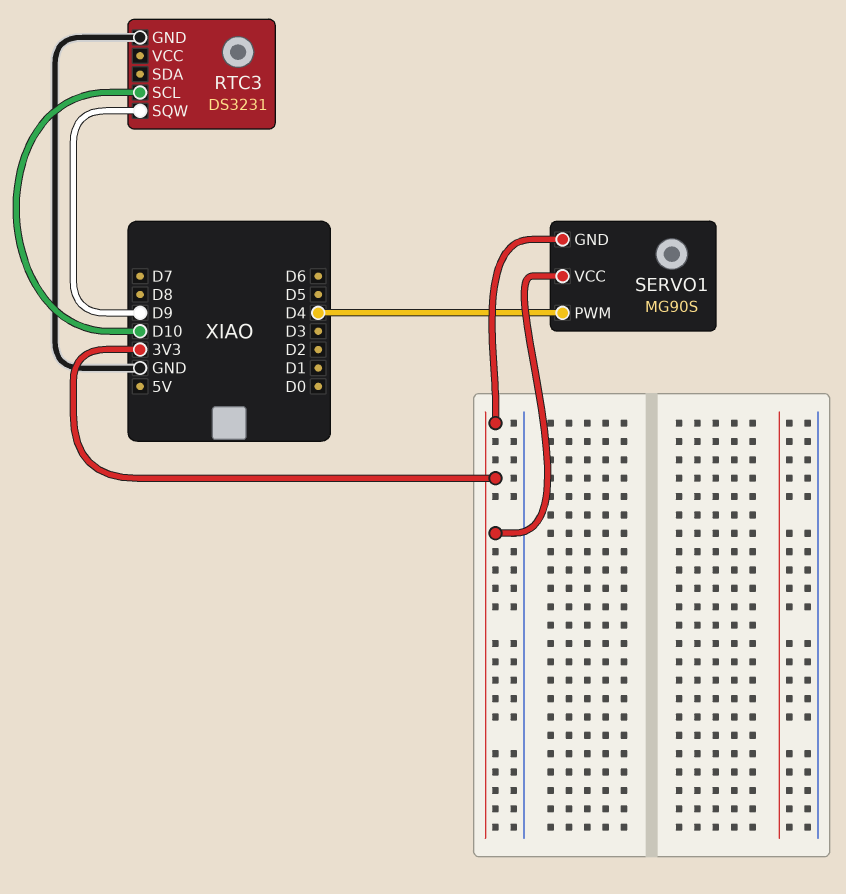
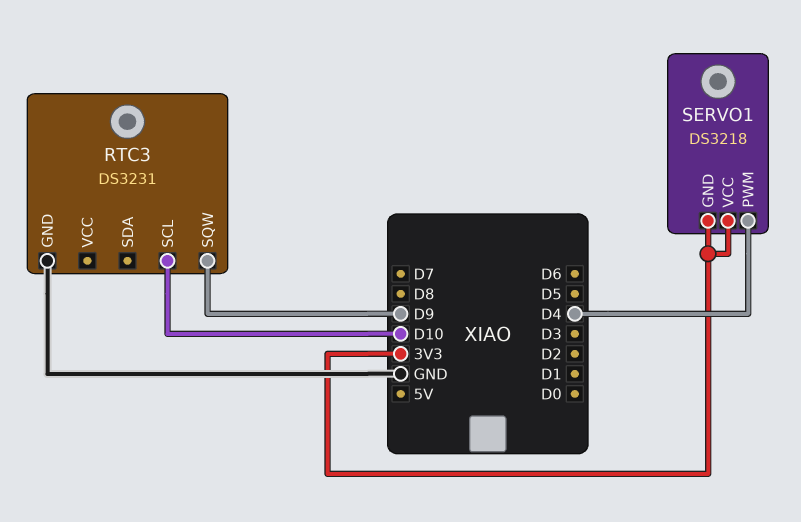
SERVO1: MG90S -> DS3218

